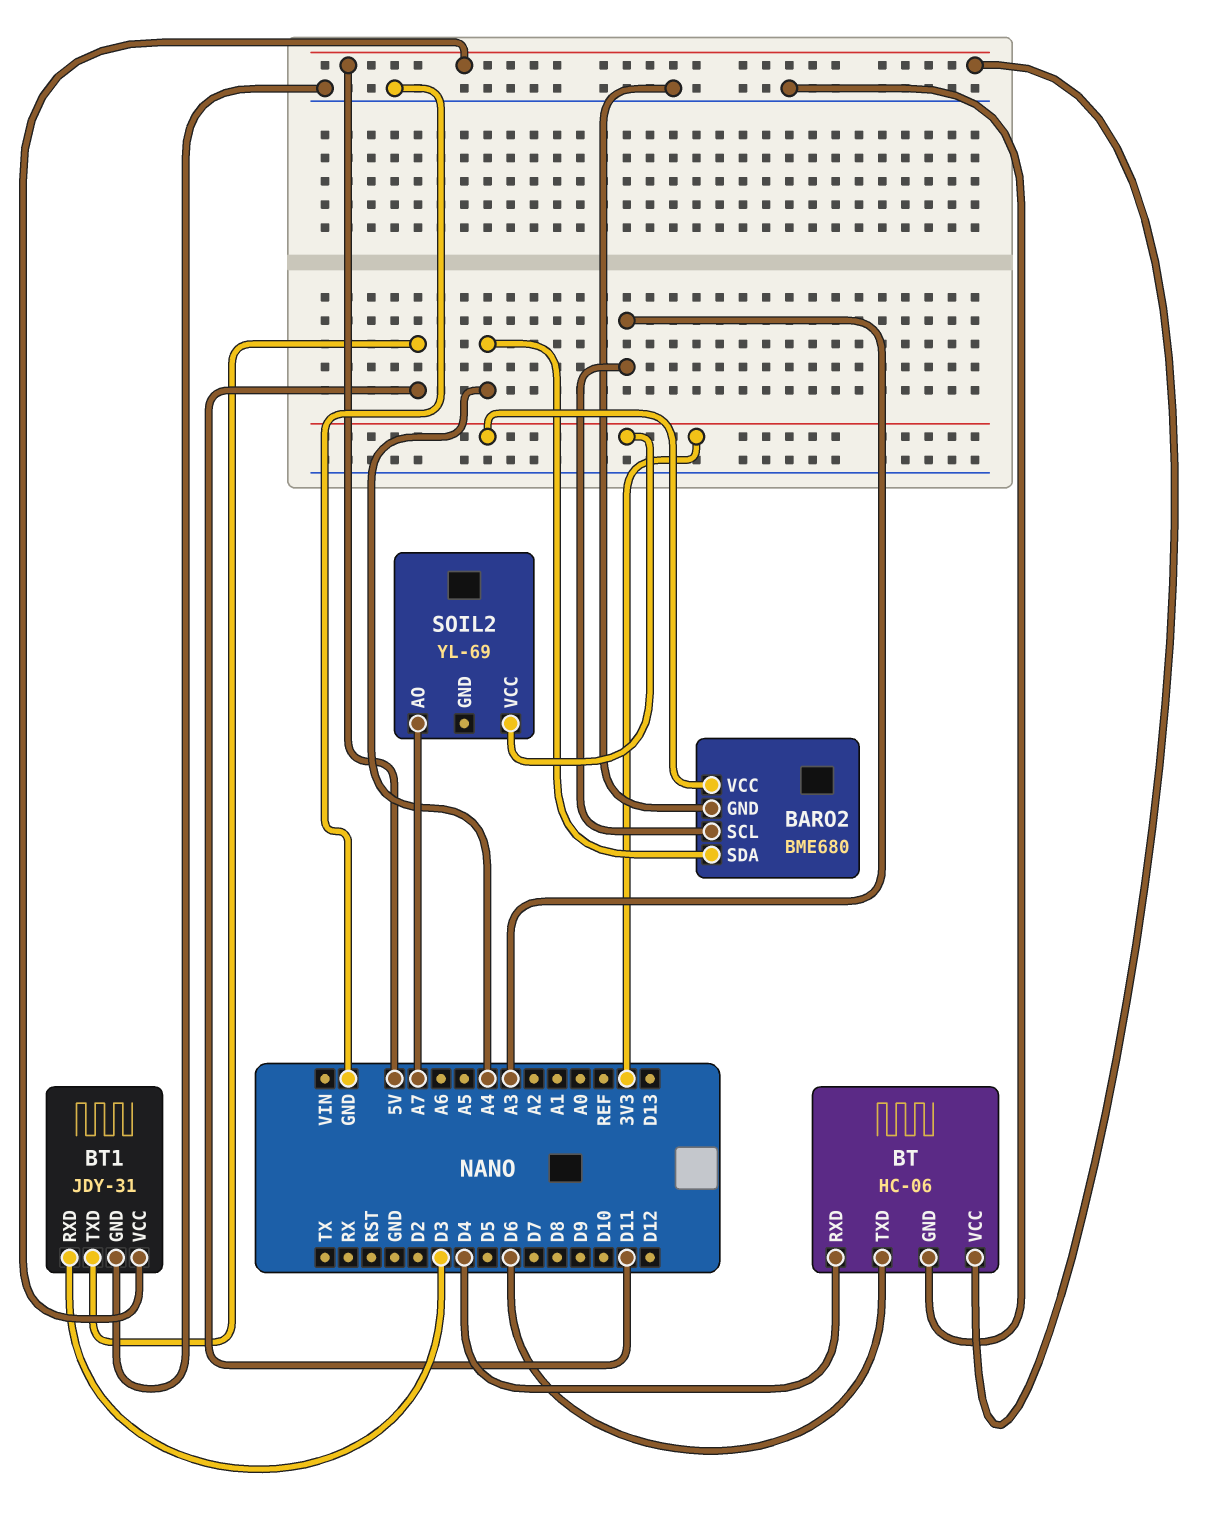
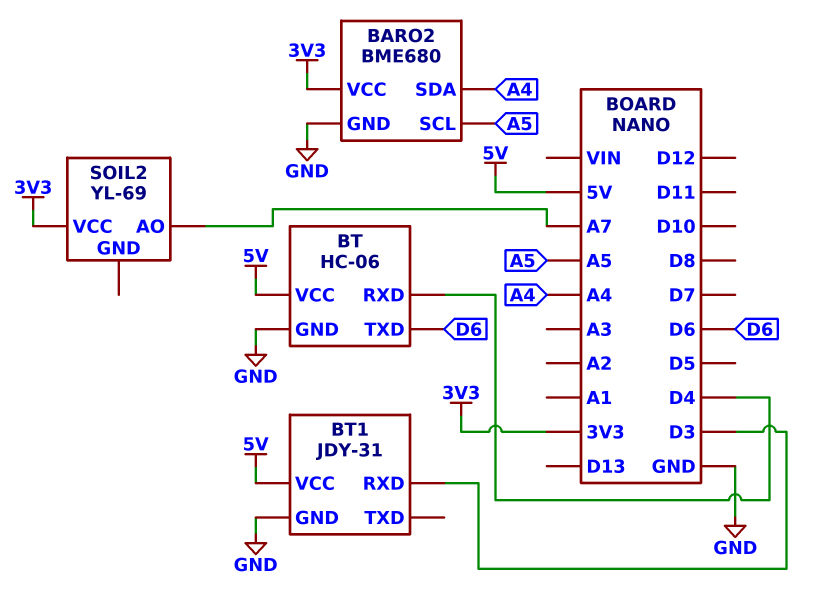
BARO2 pin SCL: A3 -> A5
BT1 pin TXD: D11 -> none

